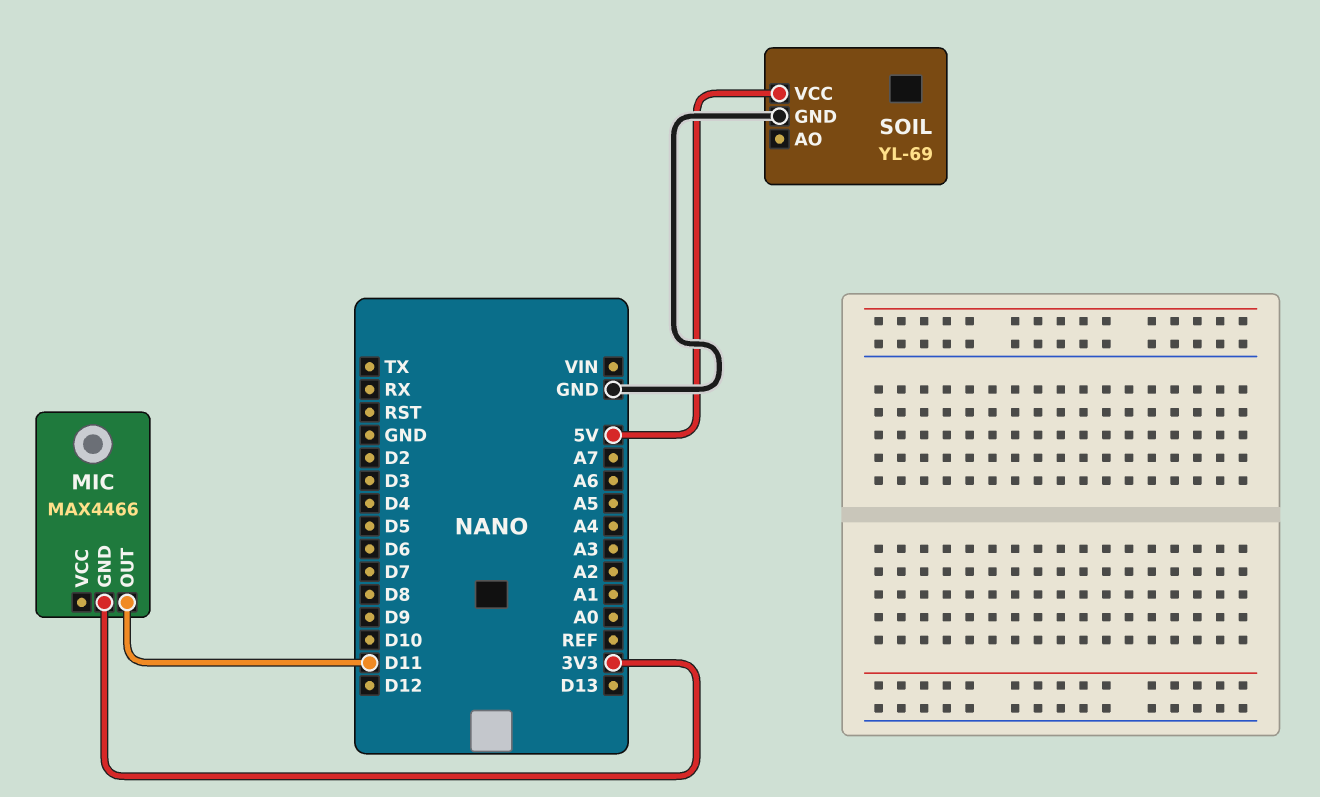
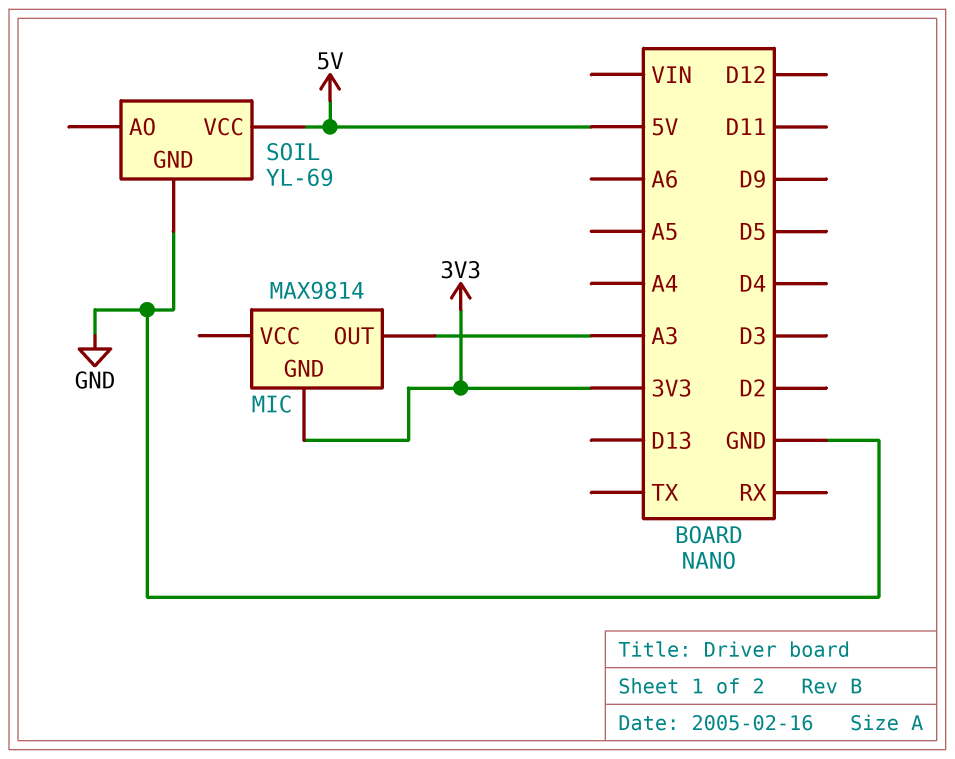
MIC: MAX4466 -> MAX9814
MIC pin OUT: D11 -> A3

